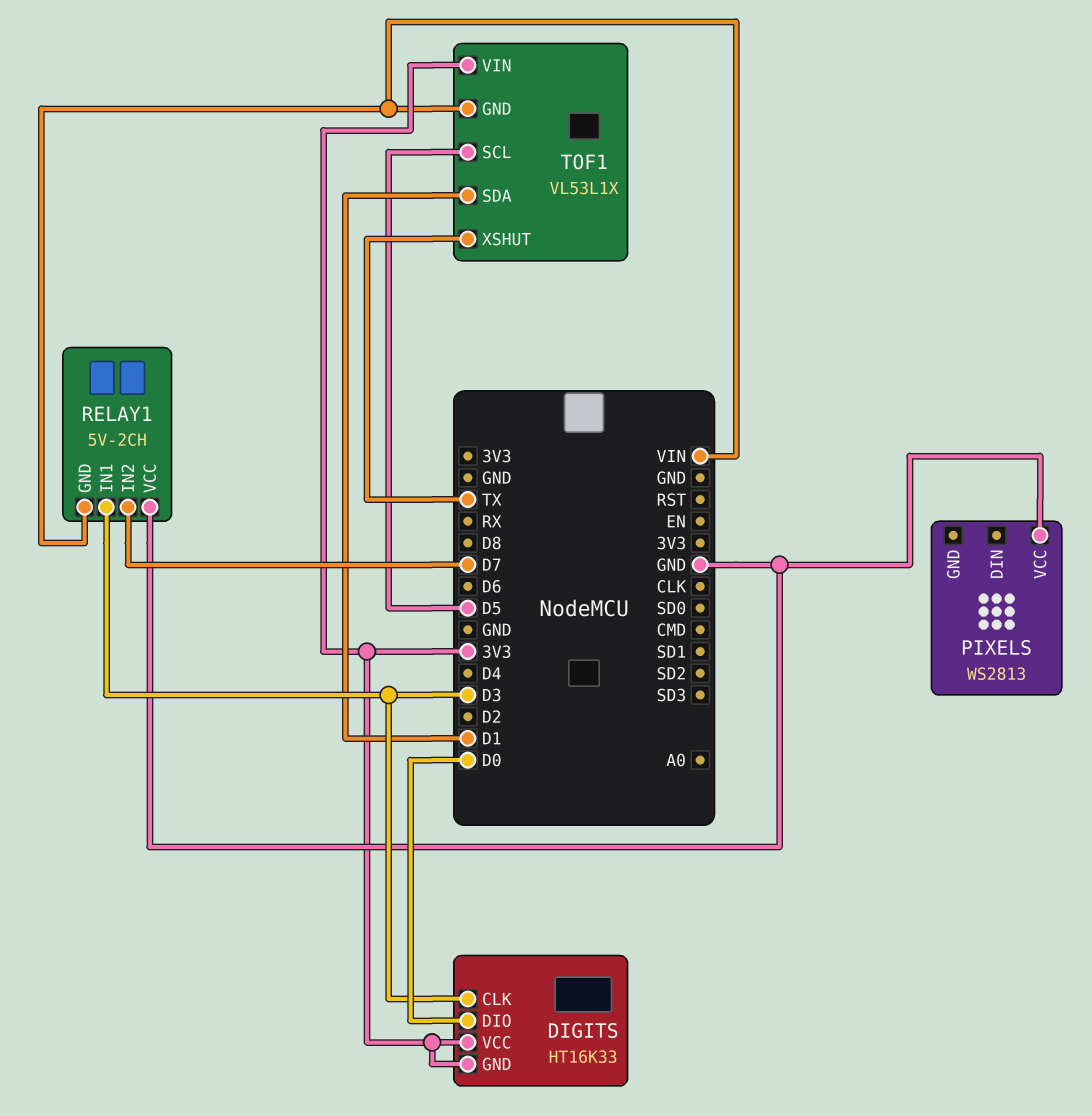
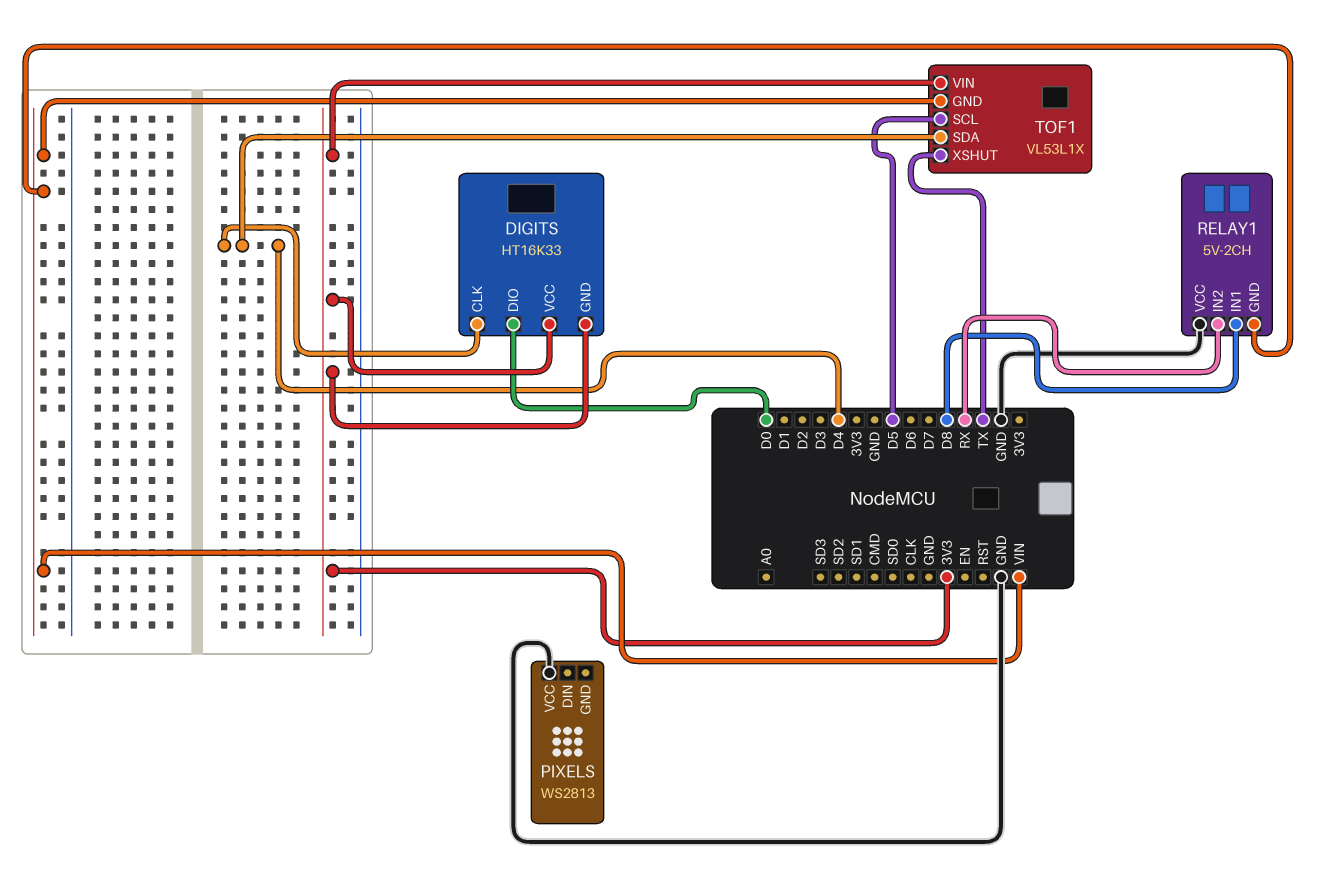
DIGITS pin CLK: D3 -> D4
RELAY1 pin IN1: D3 -> D8
RELAY1 pin IN2: D7 -> RX
TOF1 pin SDA: D1 -> D4

